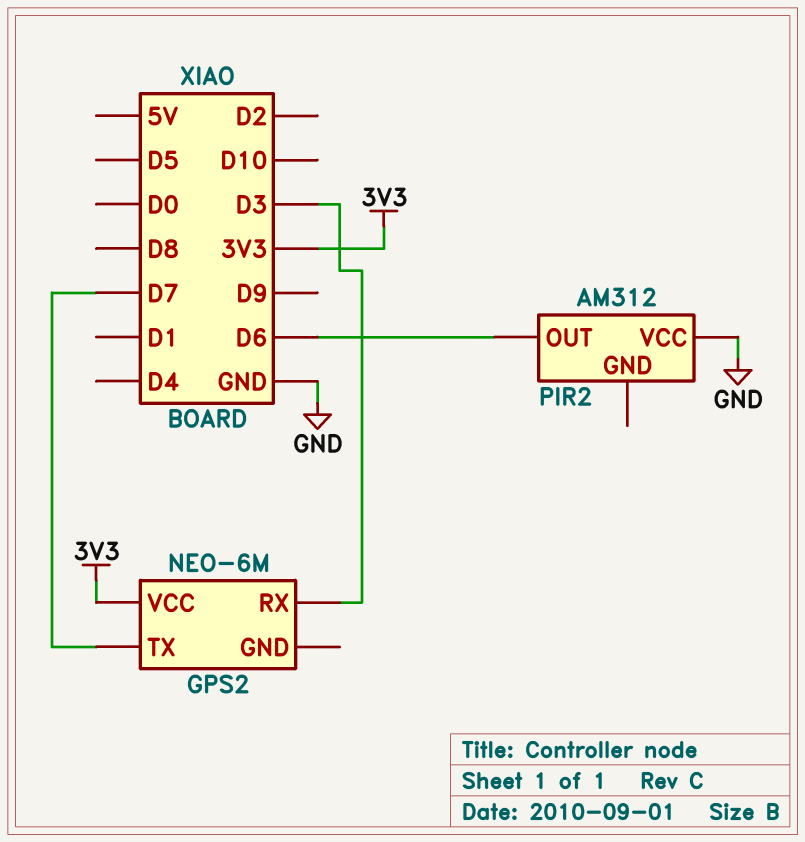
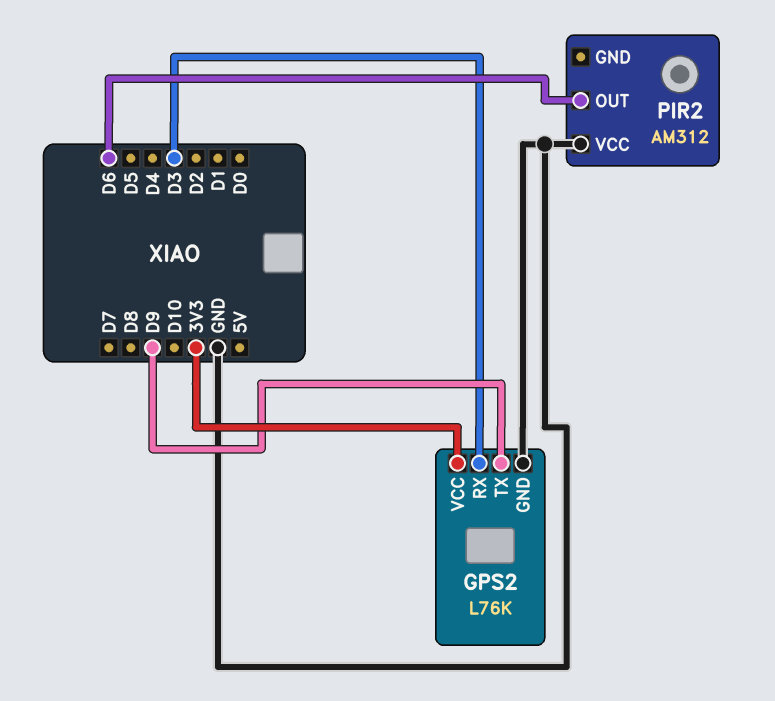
GPS2: NEO-6M -> L76K
GPS2 pin GND: none -> GND
GPS2 pin TX: D7 -> D9

